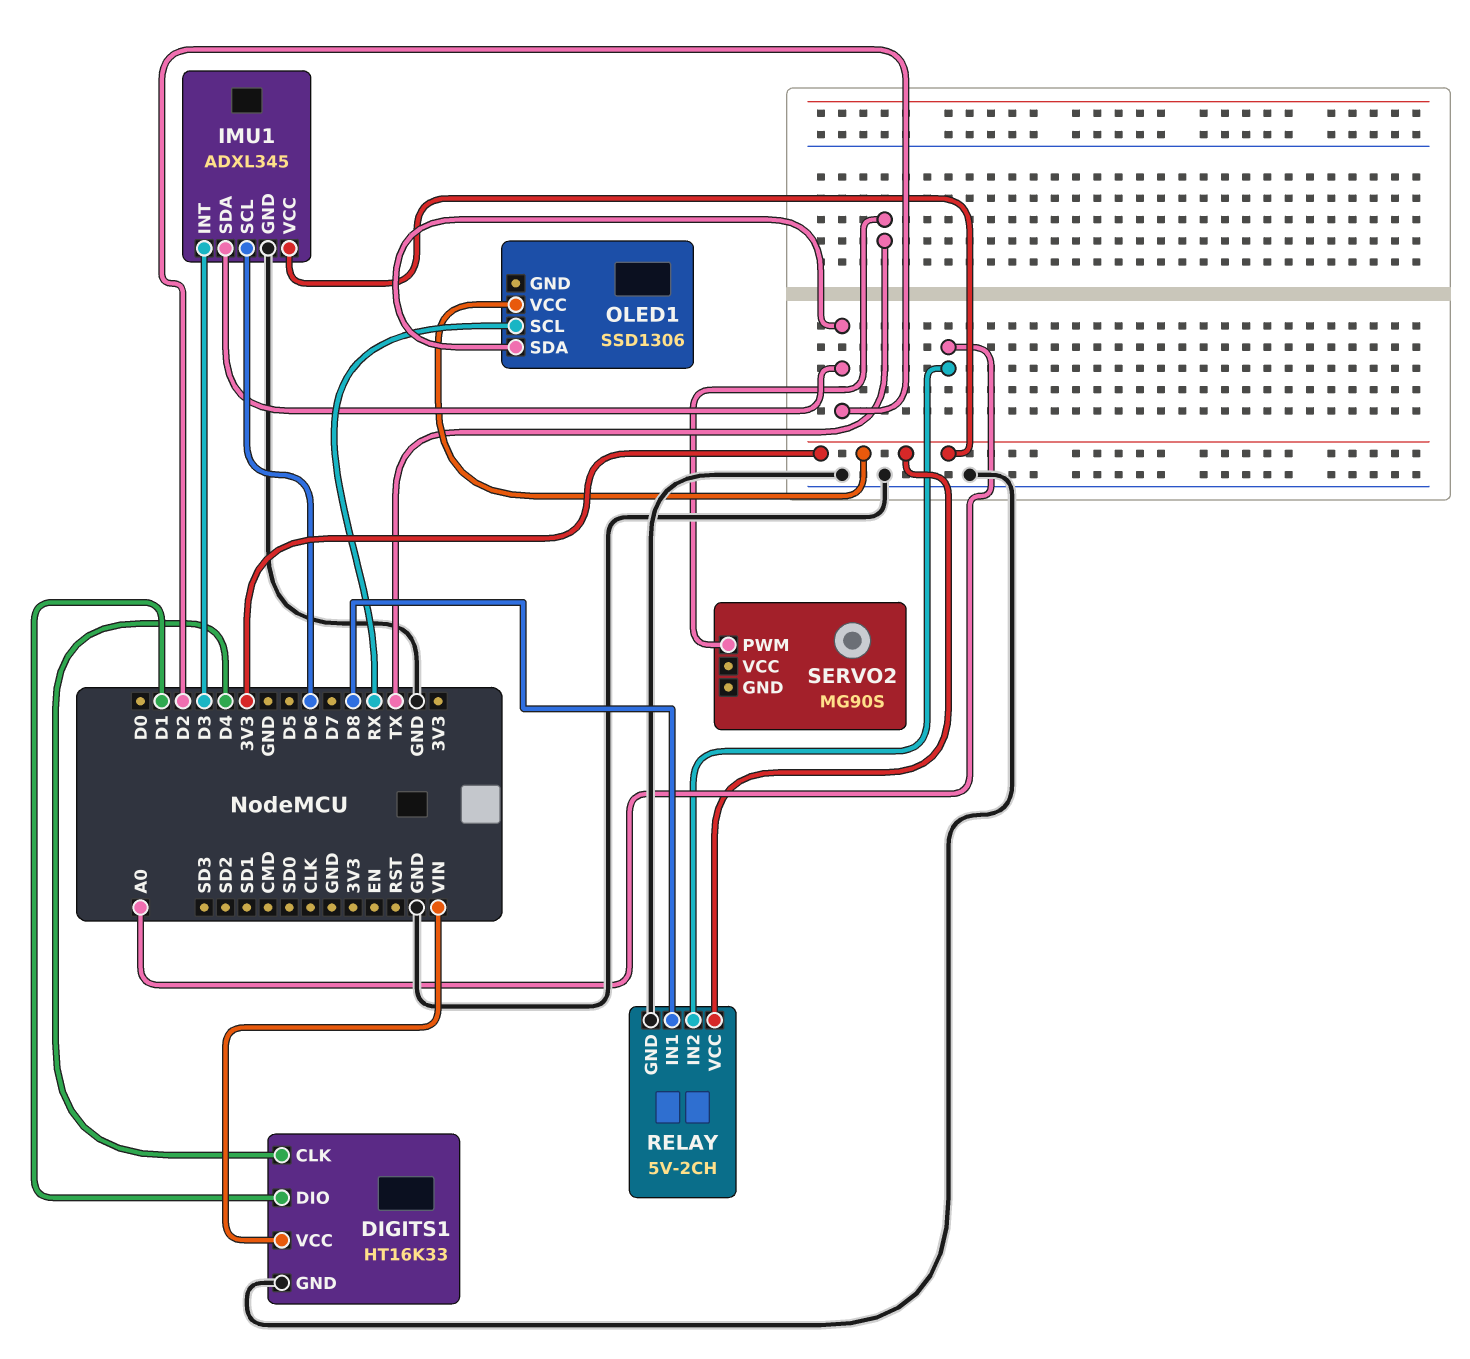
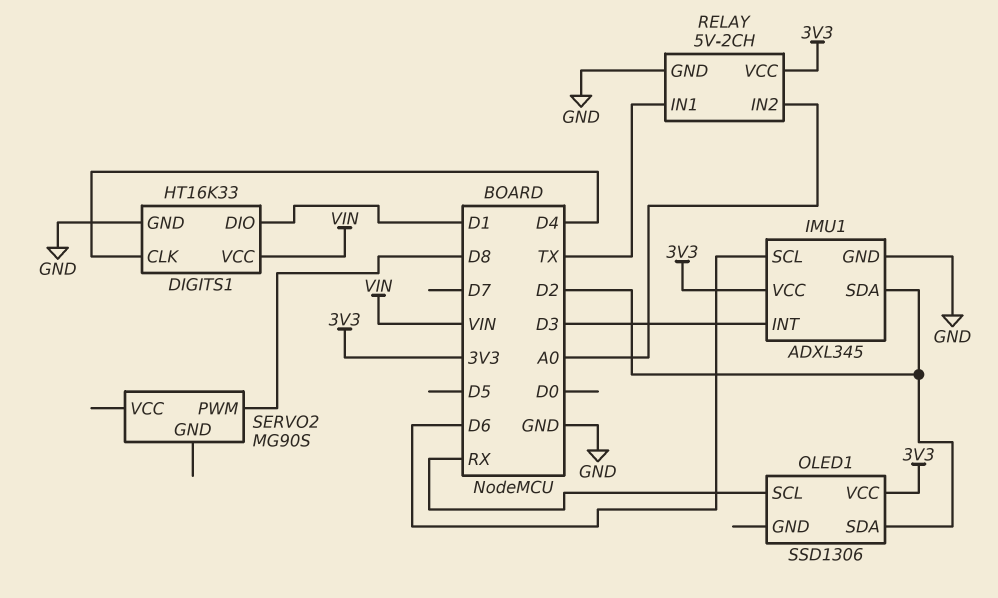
RELAY pin IN1: D8 -> TX
SERVO2 pin PWM: TX -> D8

